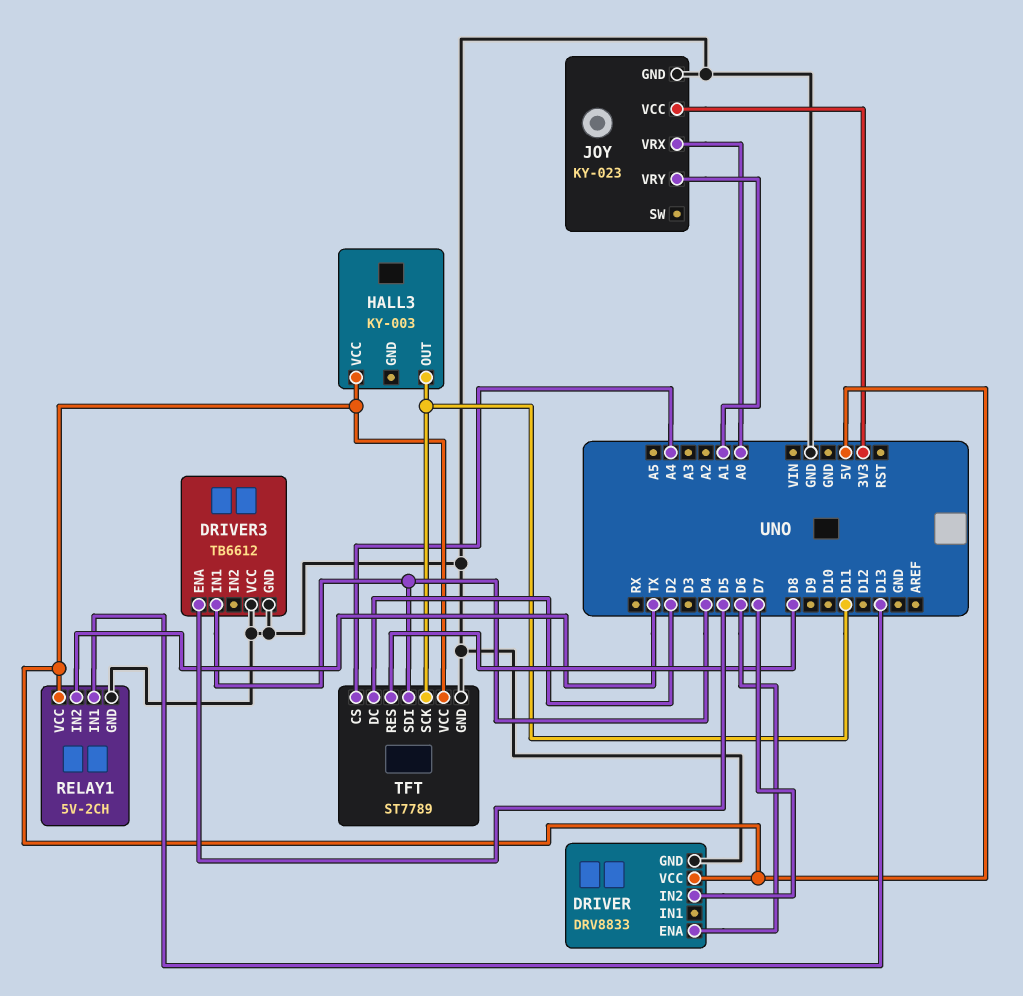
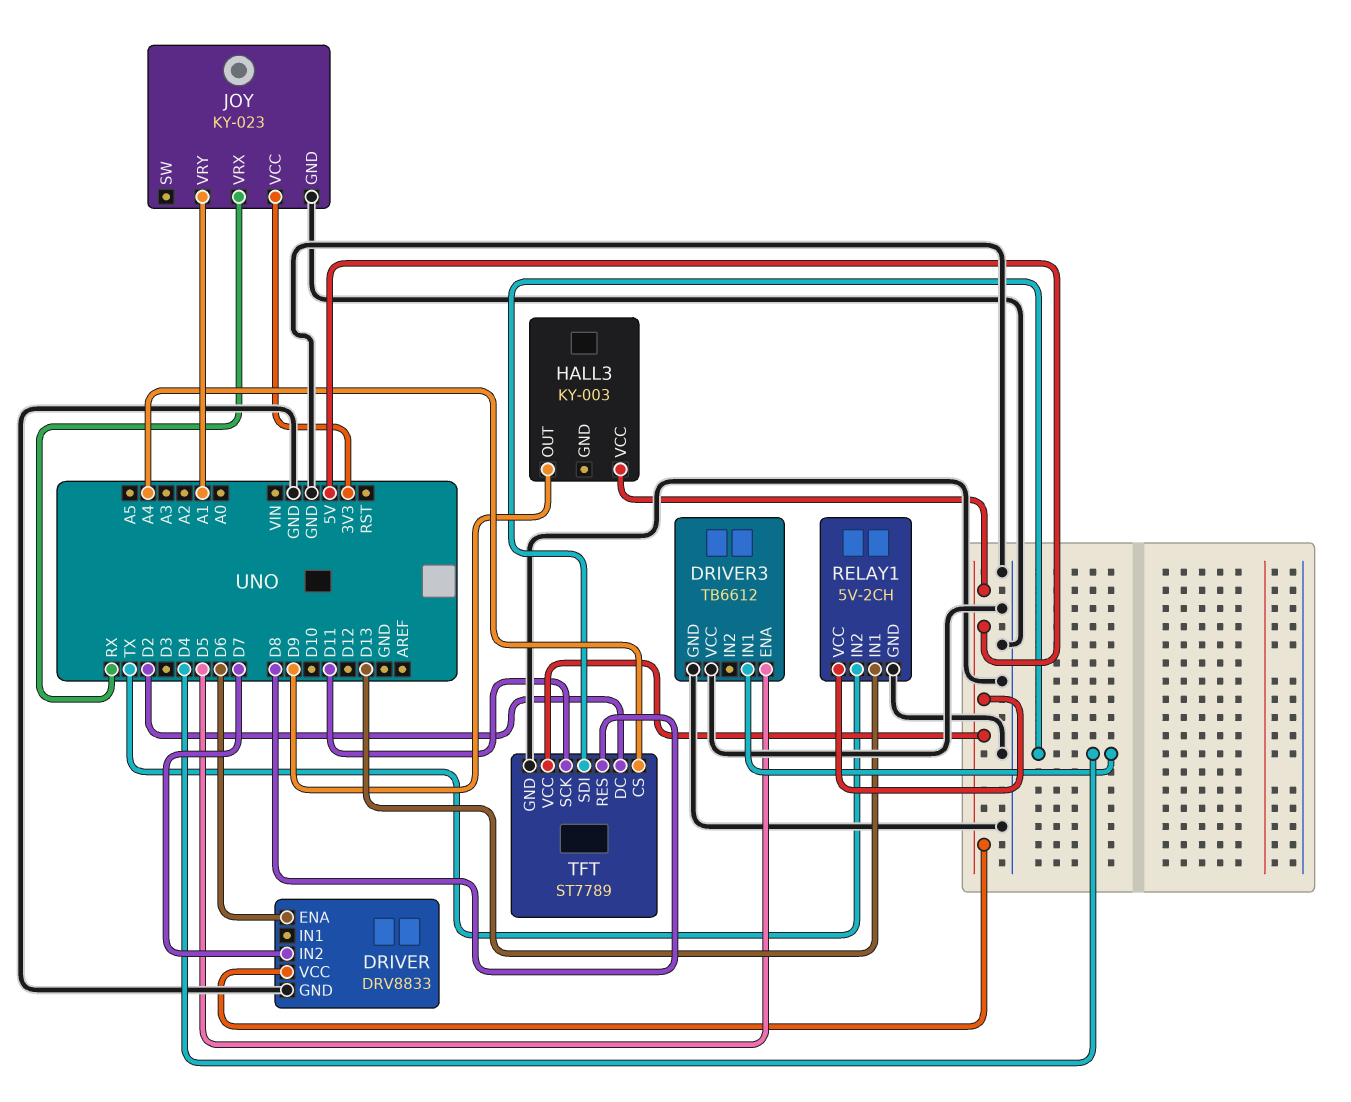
HALL3 pin OUT: D11 -> D9
JOY pin VRX: A0 -> RX

